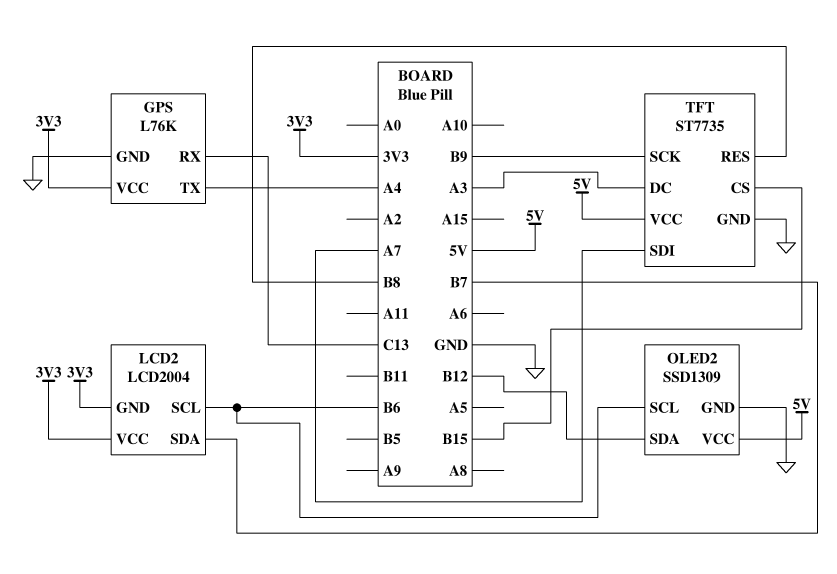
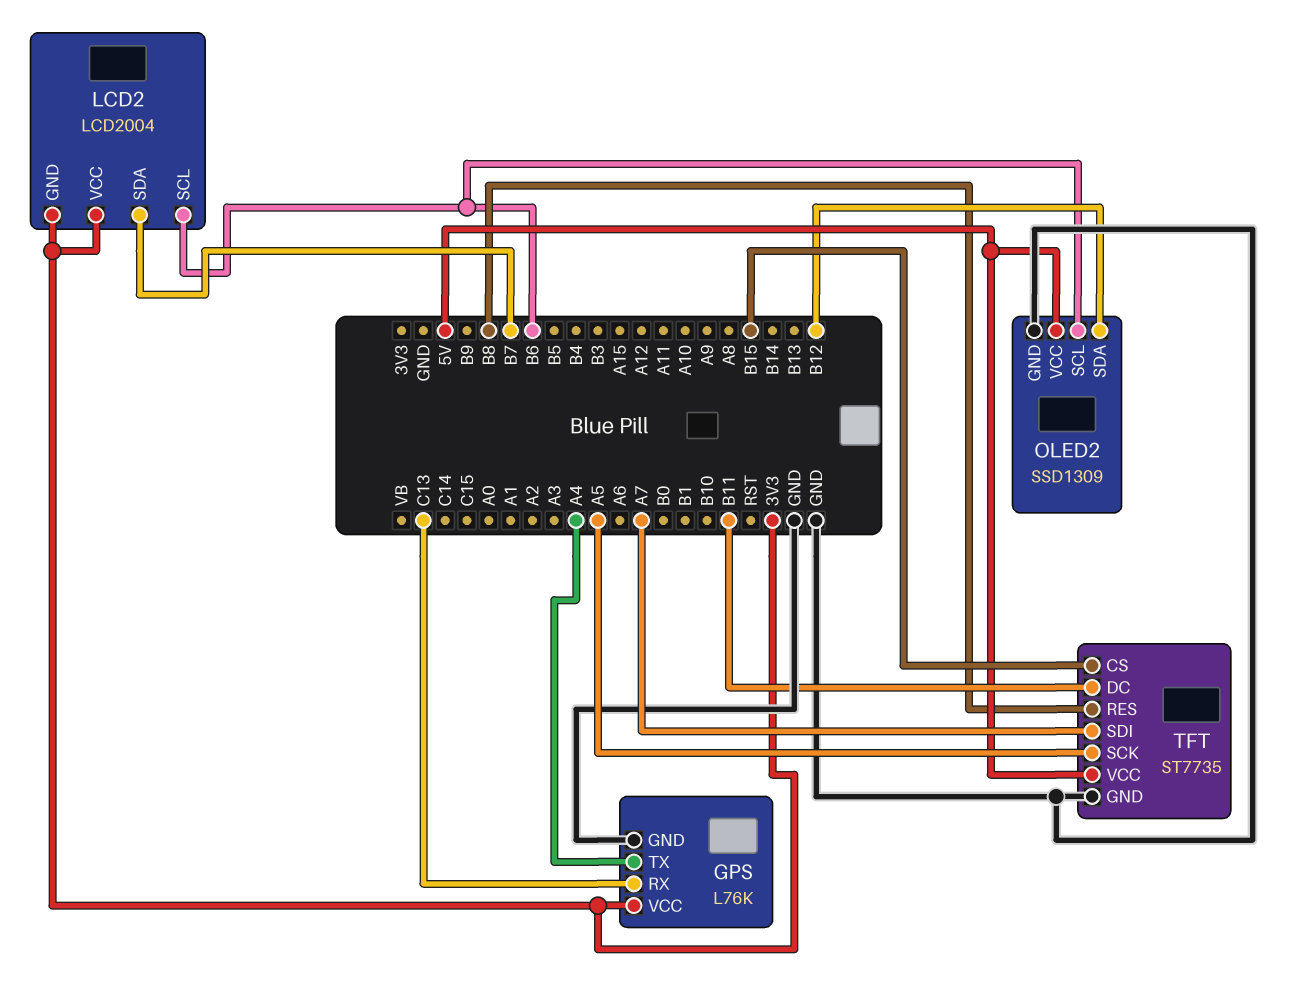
TFT pin DC: A3 -> B11
TFT pin SCK: B9 -> A5

